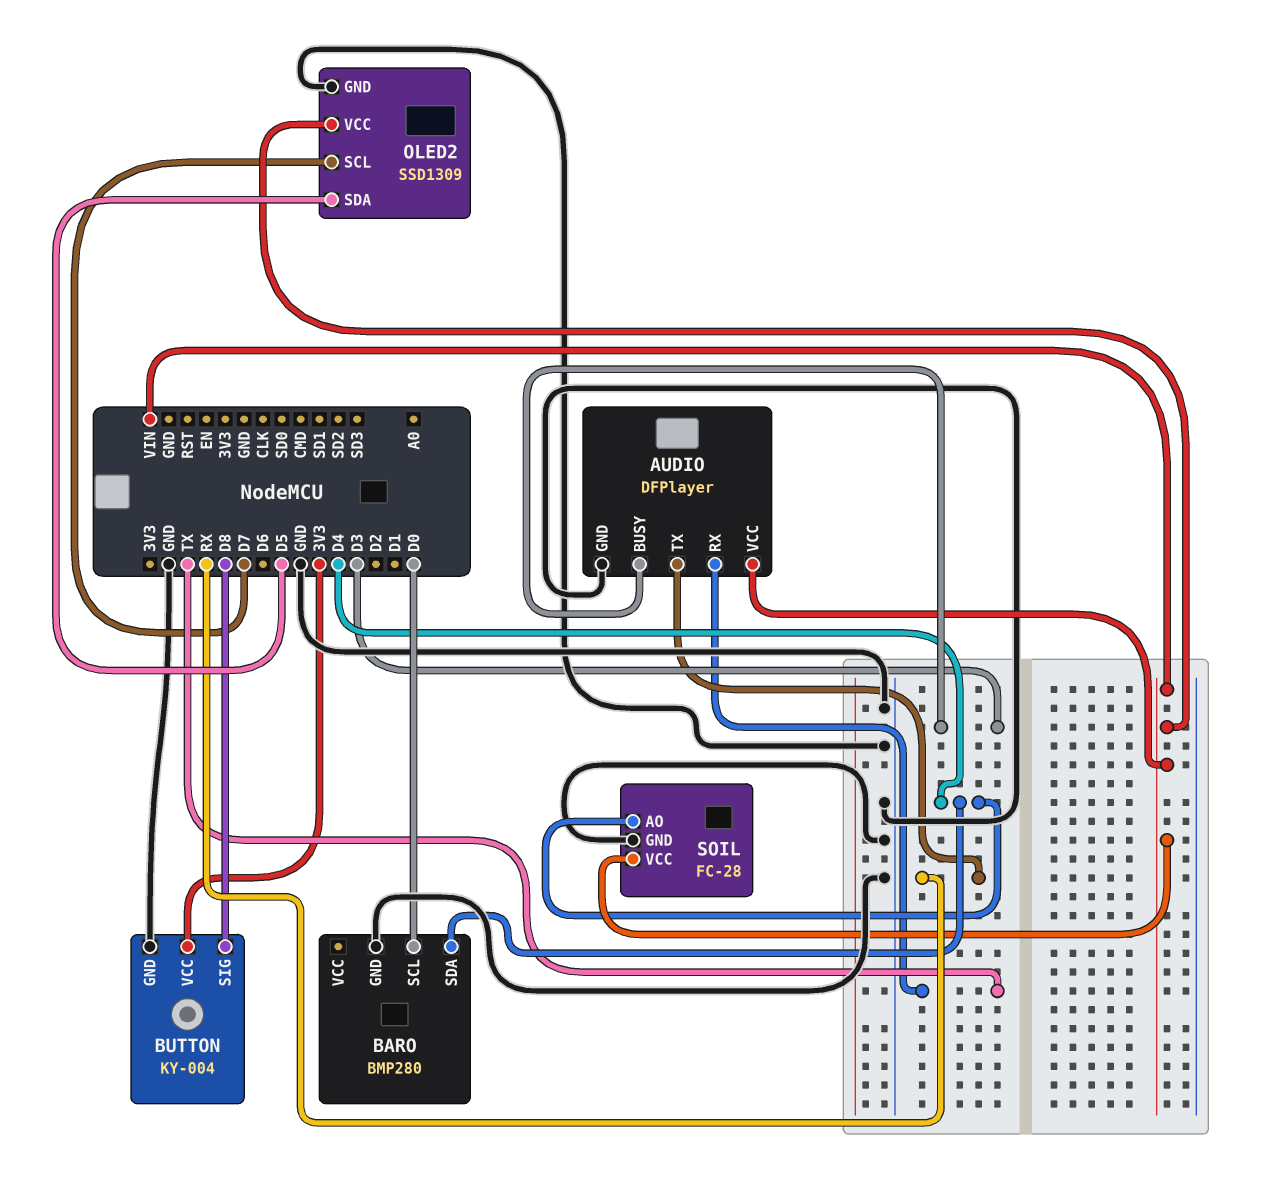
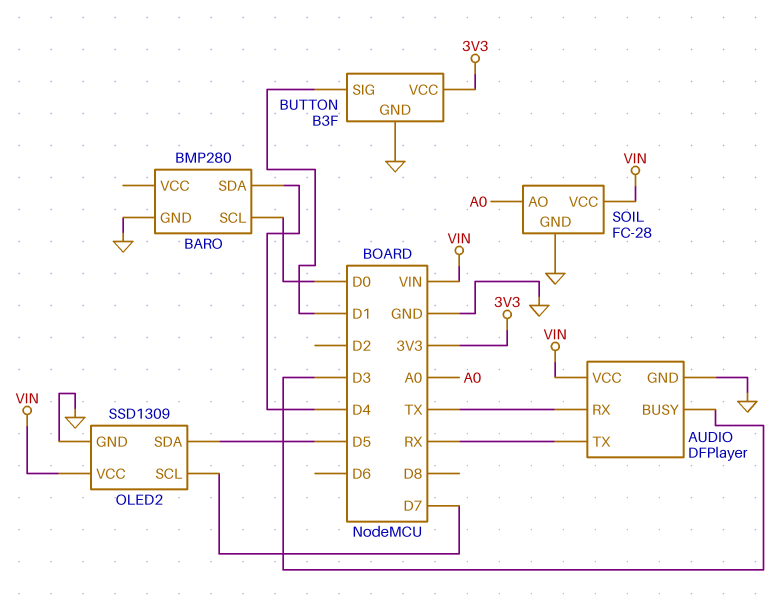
BUTTON: KY-004 -> B3F
BUTTON pin SIG: D8 -> D1
SOIL pin AO: D4 -> A0

